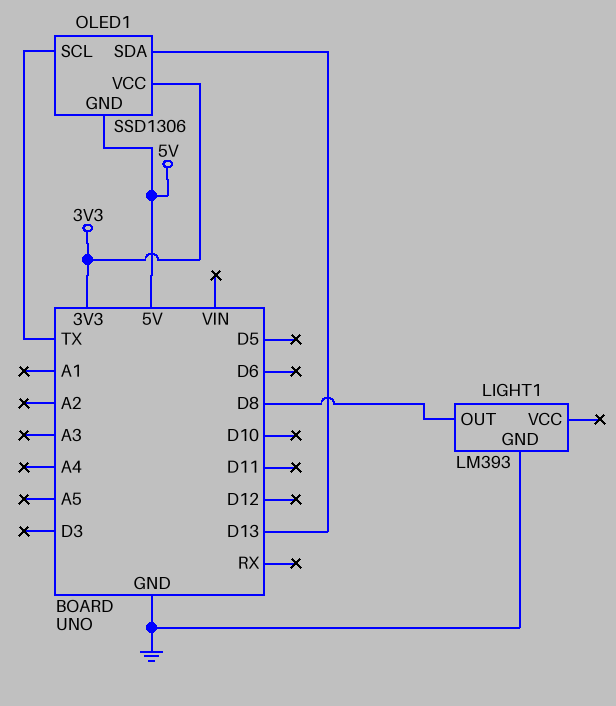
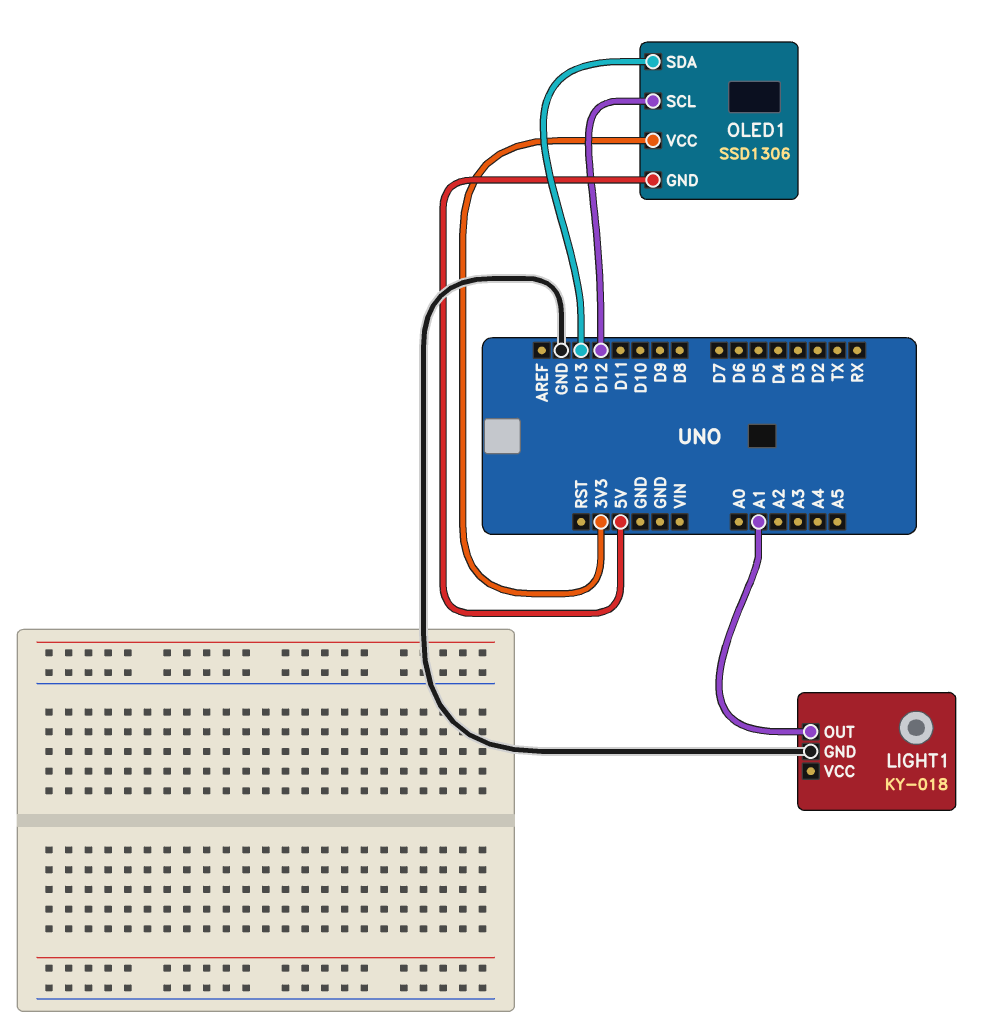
LIGHT1: LM393 -> KY-018
LIGHT1 pin OUT: D8 -> A1
OLED1 pin SCL: TX -> D12

